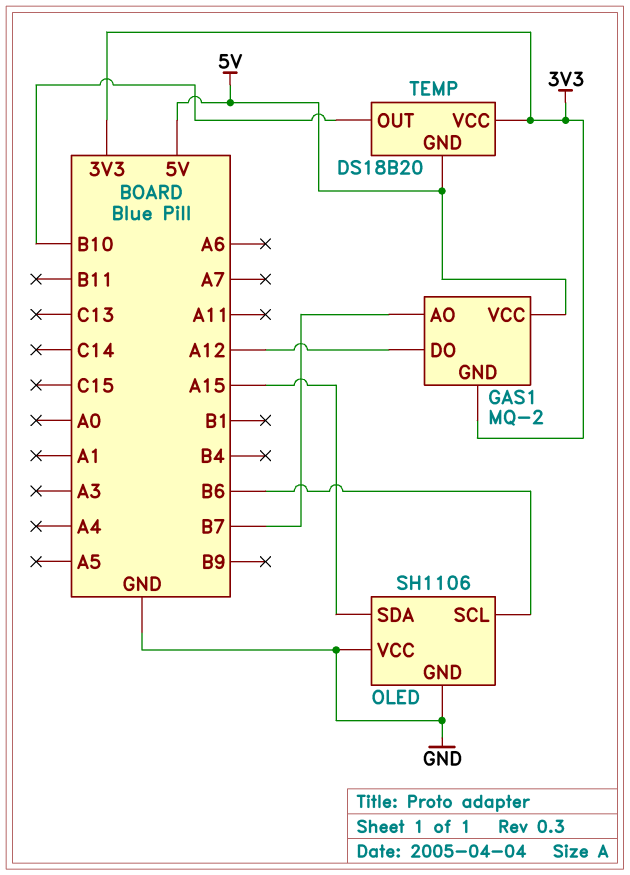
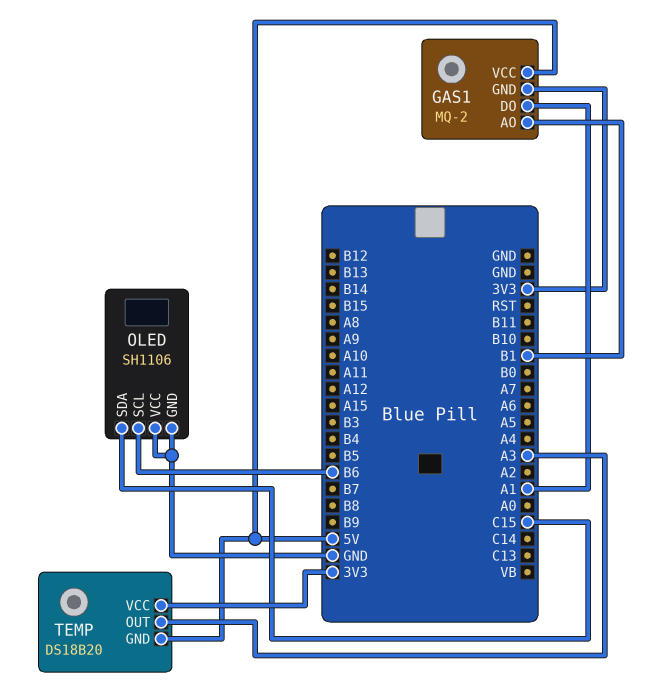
GAS1 pin AO: B7 -> B1
GAS1 pin DO: A12 -> A1
OLED pin SDA: A15 -> C15
TEMP pin OUT: B10 -> A3

